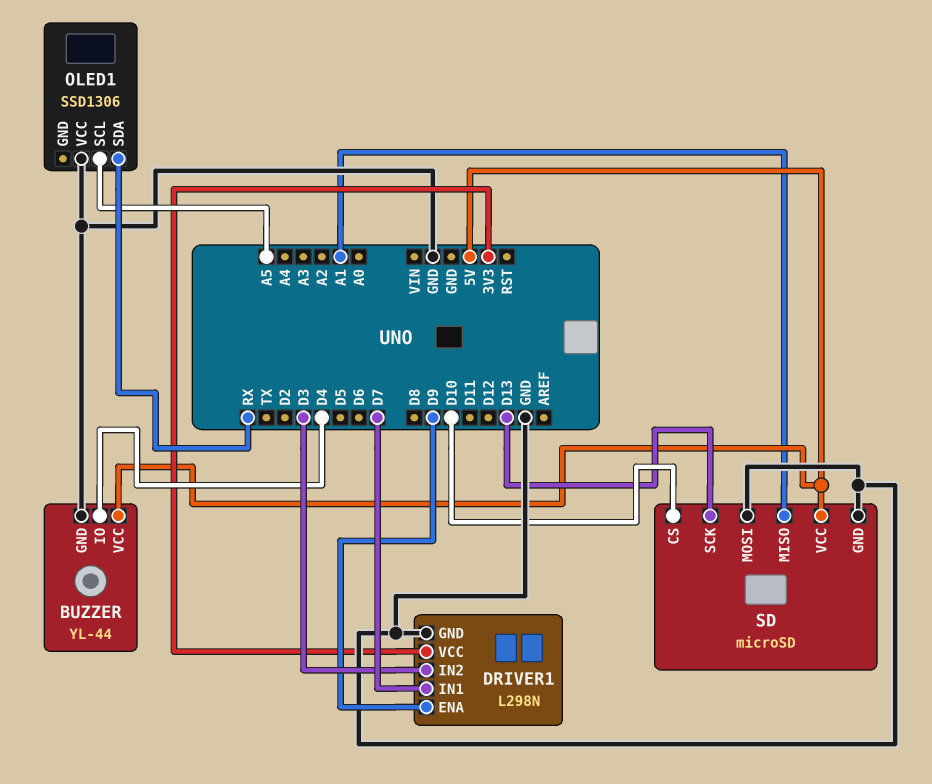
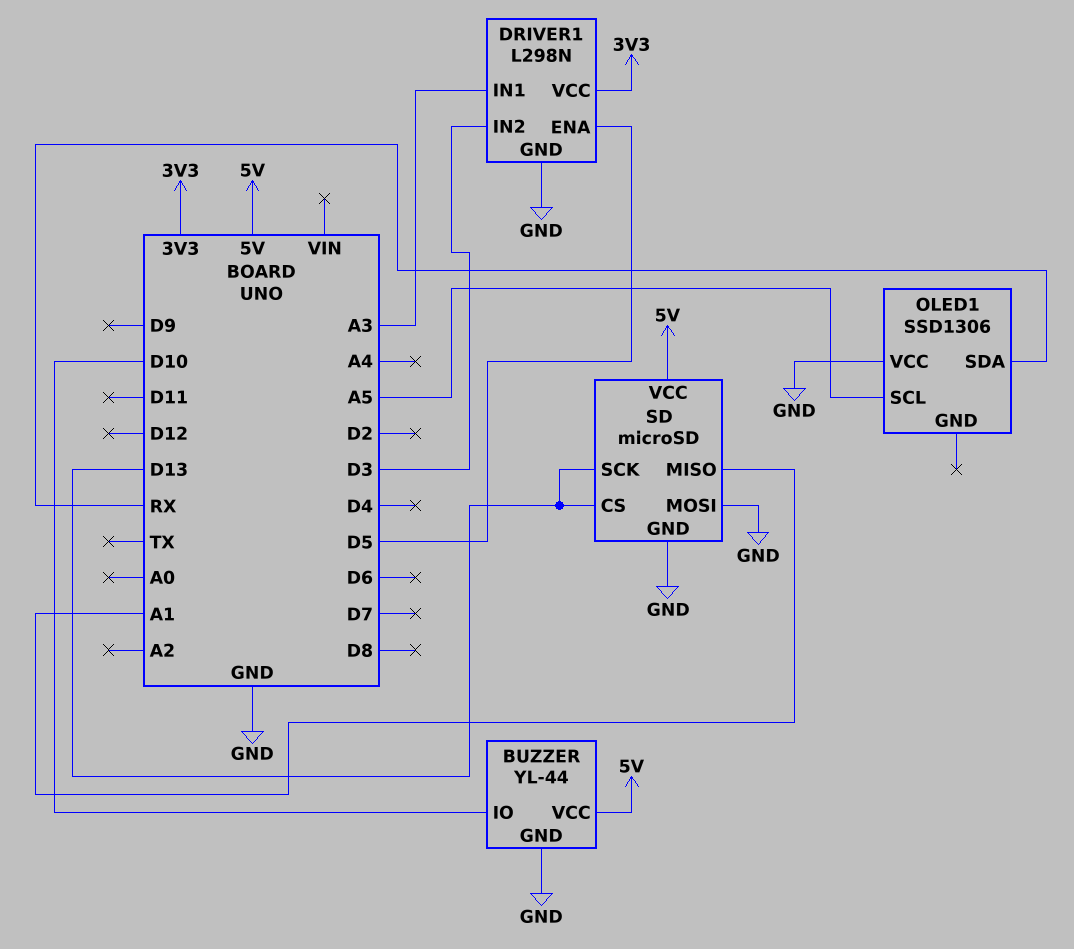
BUZZER pin IO: D4 -> D10
DRIVER1 pin ENA: D9 -> D5
DRIVER1 pin IN1: D7 -> A3
SD pin CS: D10 -> D13

